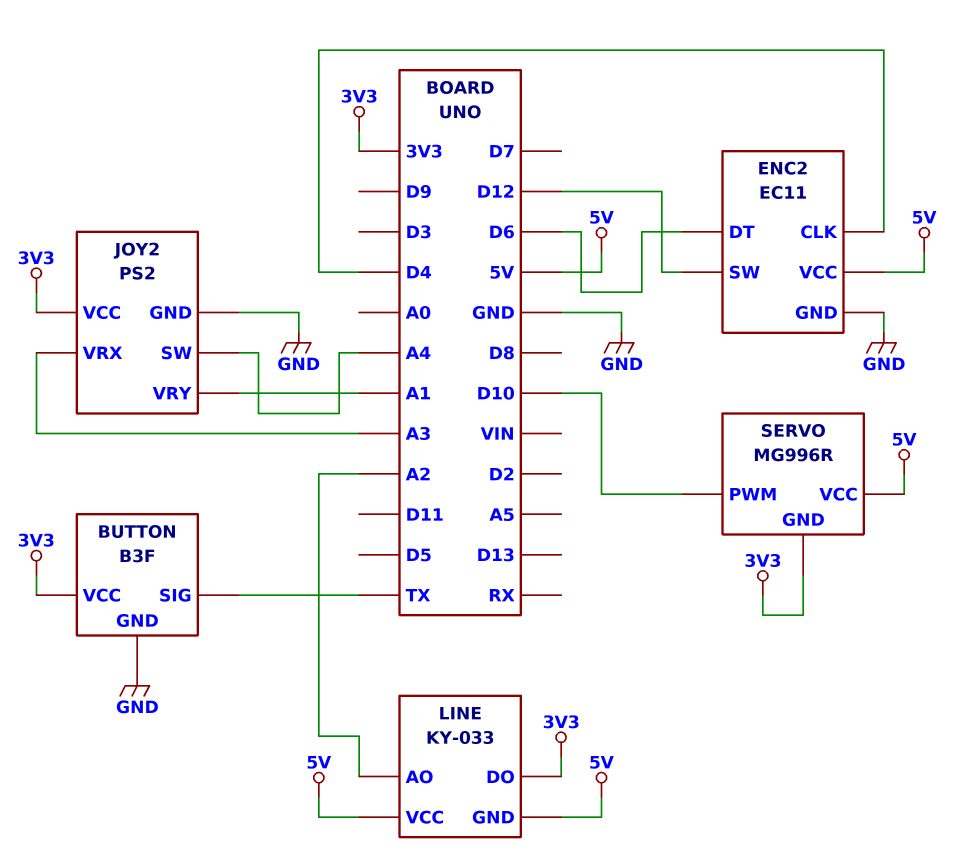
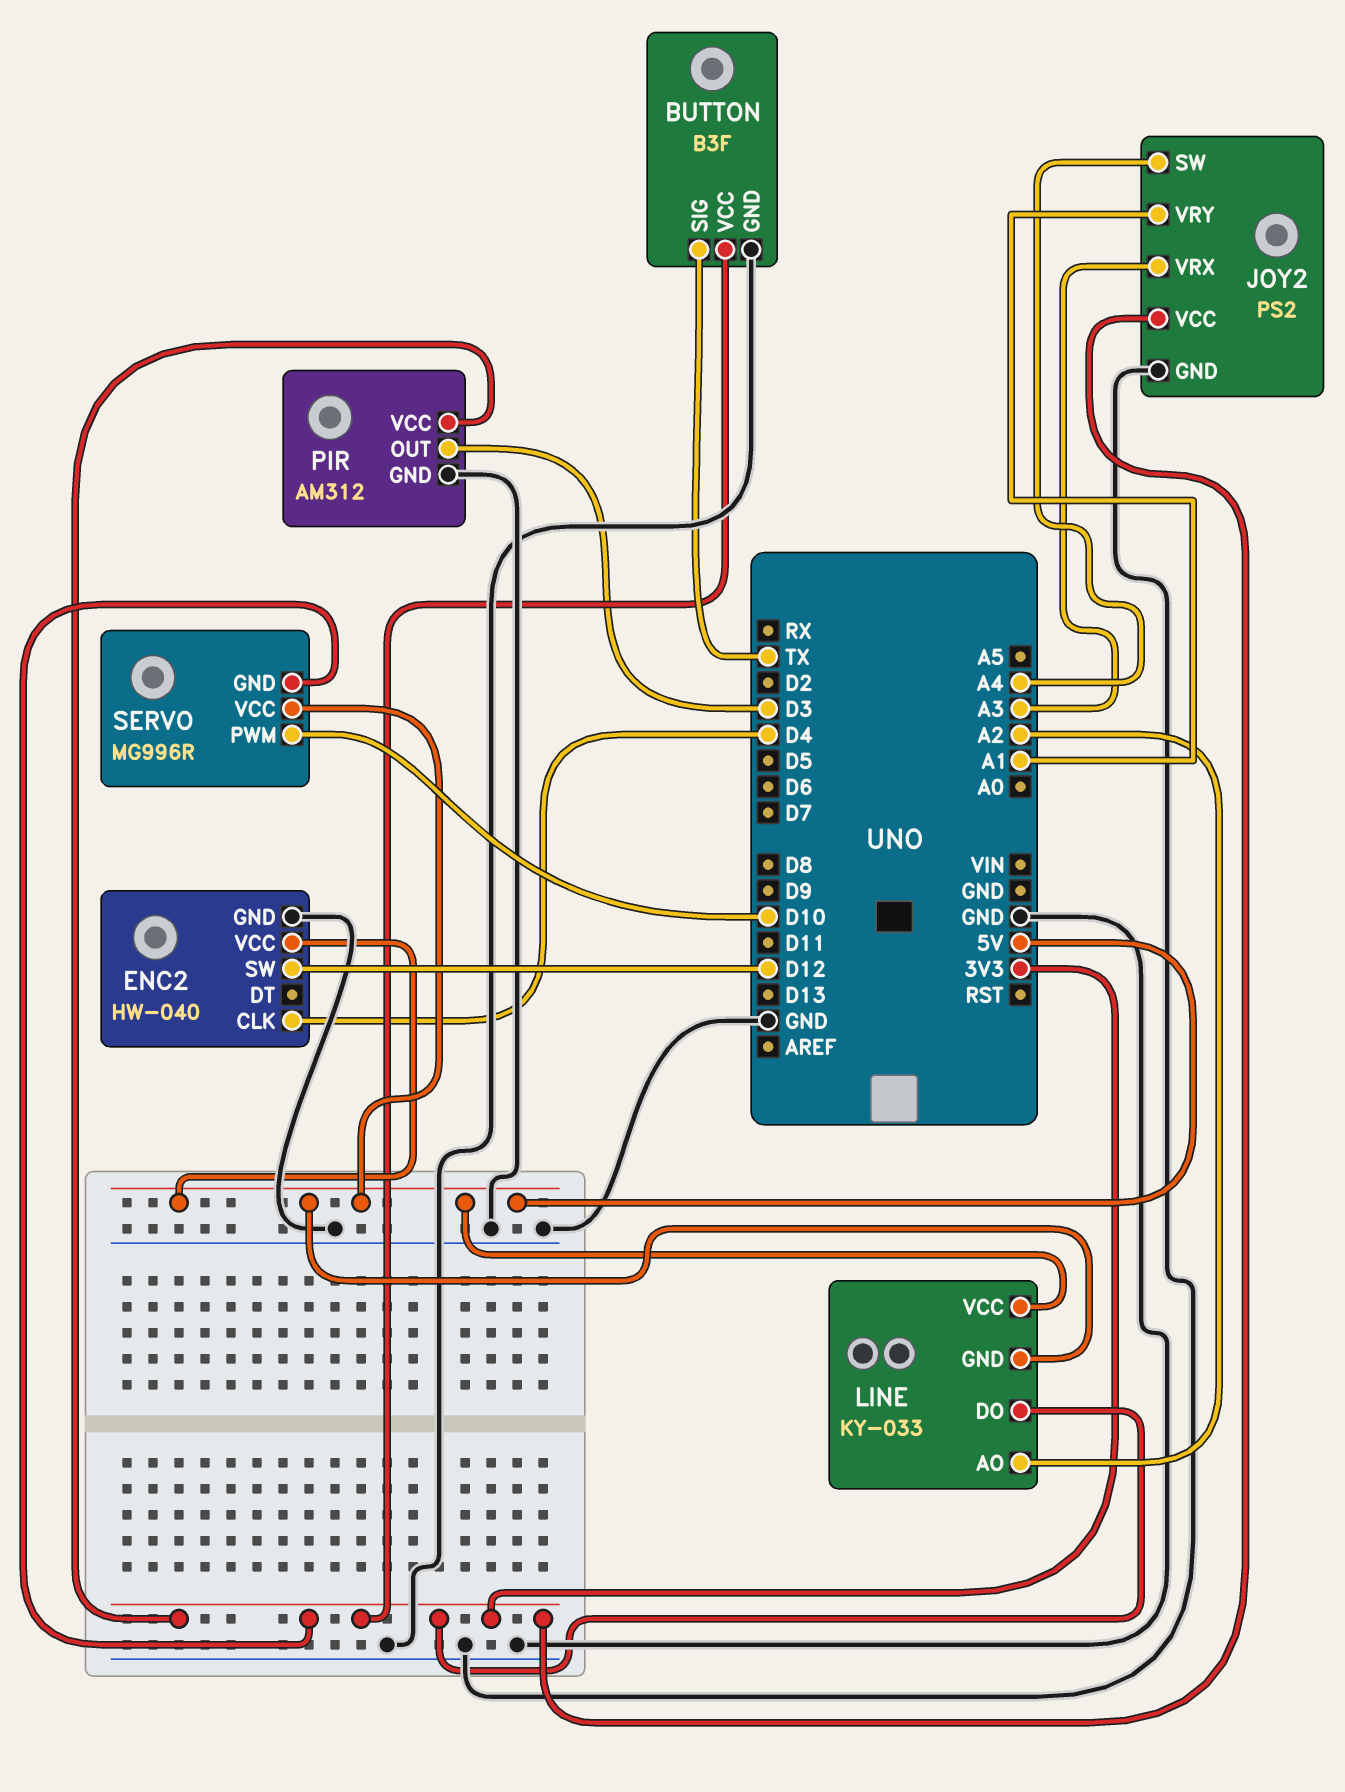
ENC2: EC11 -> HW-040
ENC2 pin DT: D6 -> none
PIR: none -> AM312
PIR pin GND: none -> GND
PIR pin OUT: none -> D3
PIR pin VCC: none -> 3V3

